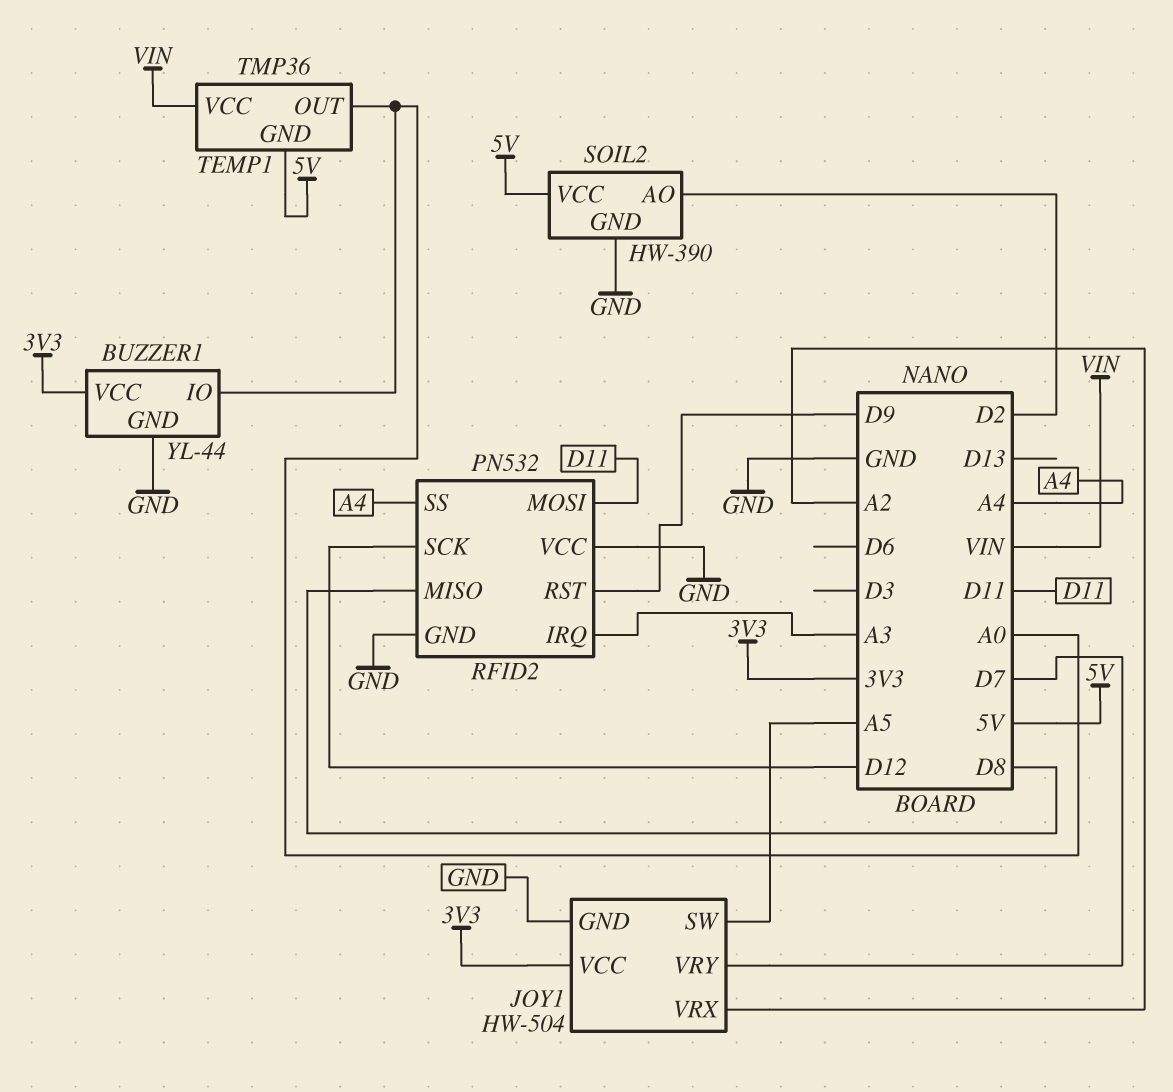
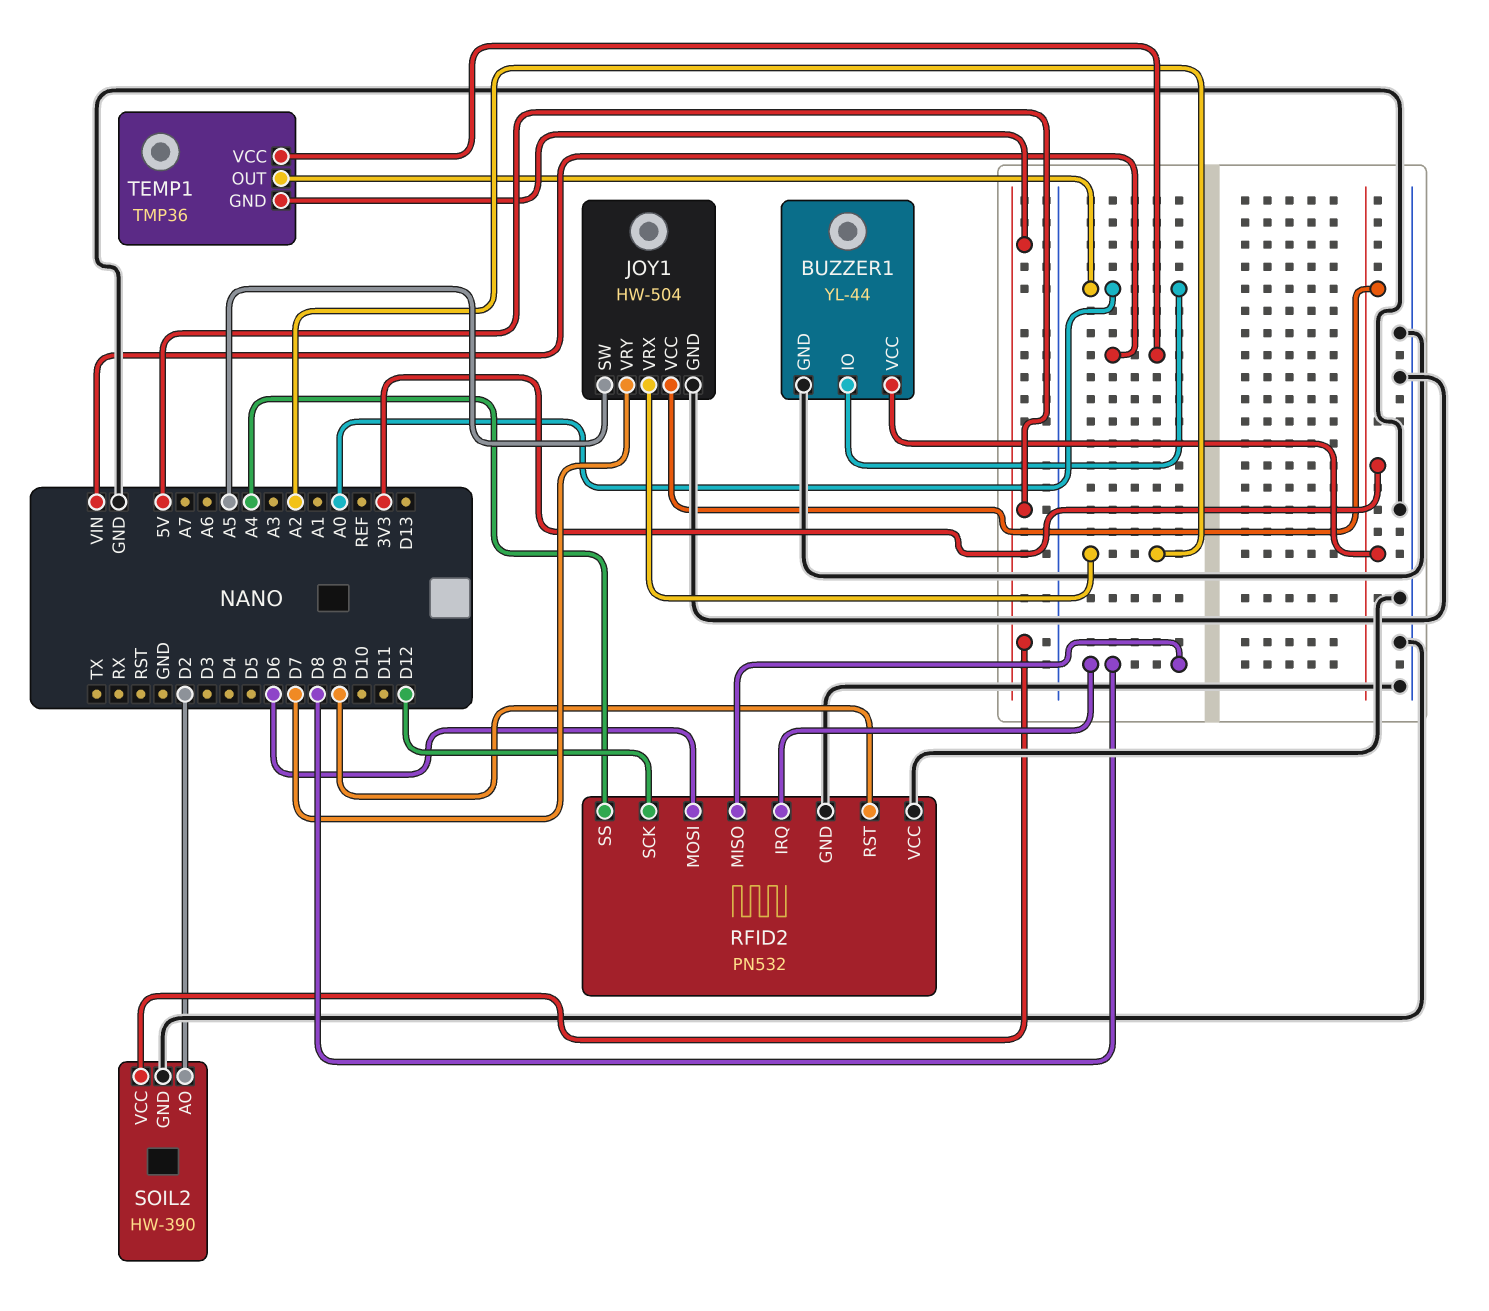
RFID2 pin IRQ: A3 -> D8
RFID2 pin MOSI: D11 -> D6

